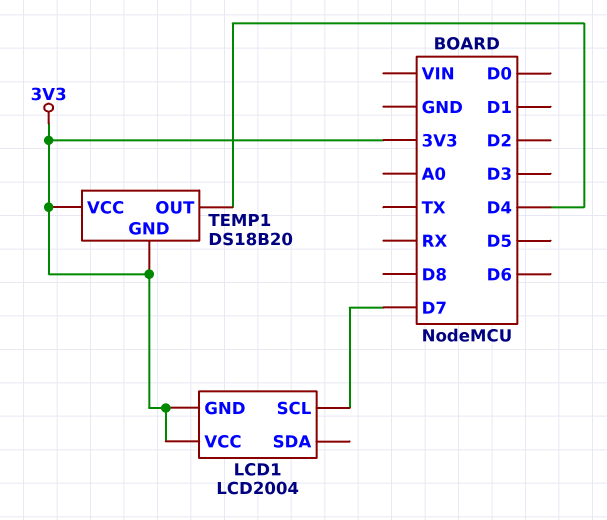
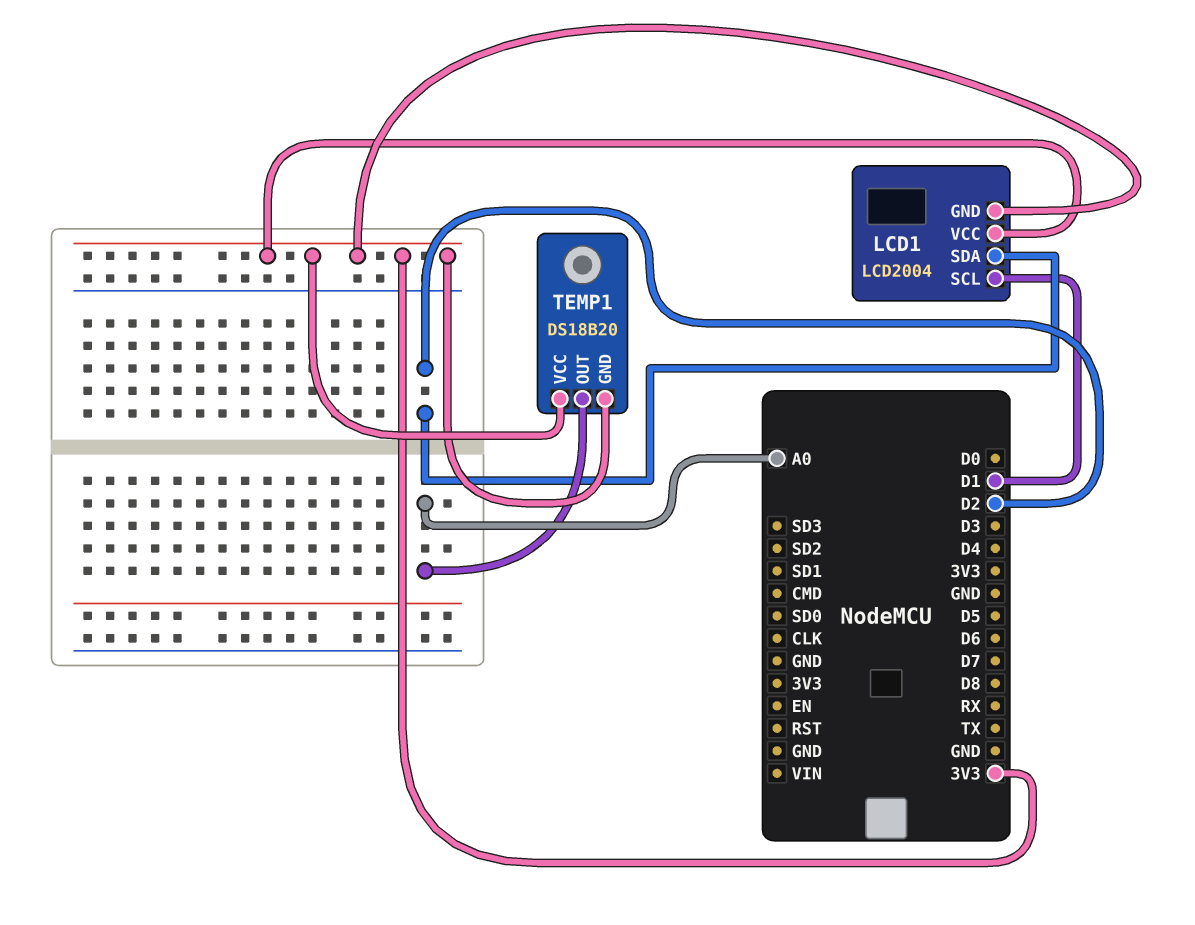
LCD1 pin SCL: D7 -> D1
LCD1 pin SDA: none -> D2
TEMP1 pin OUT: D4 -> A0

